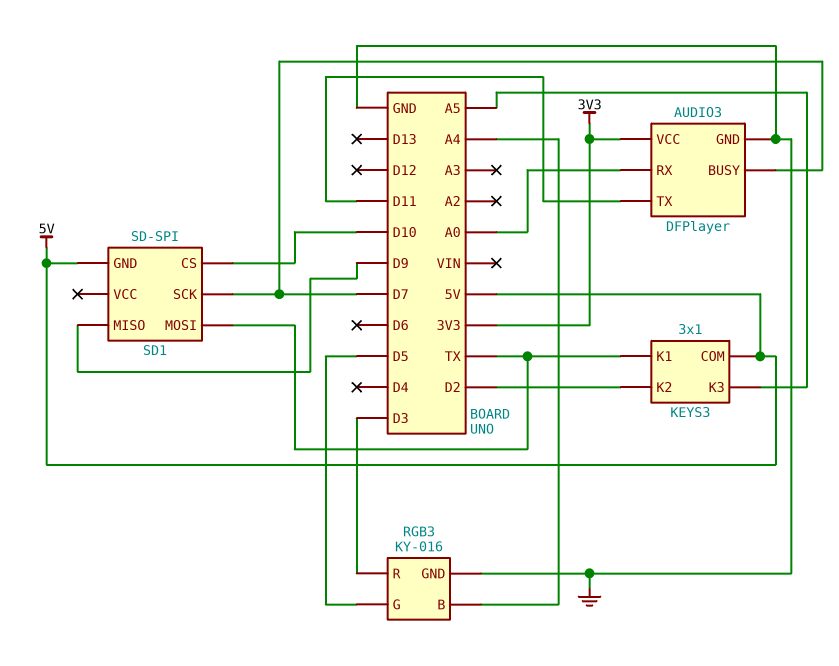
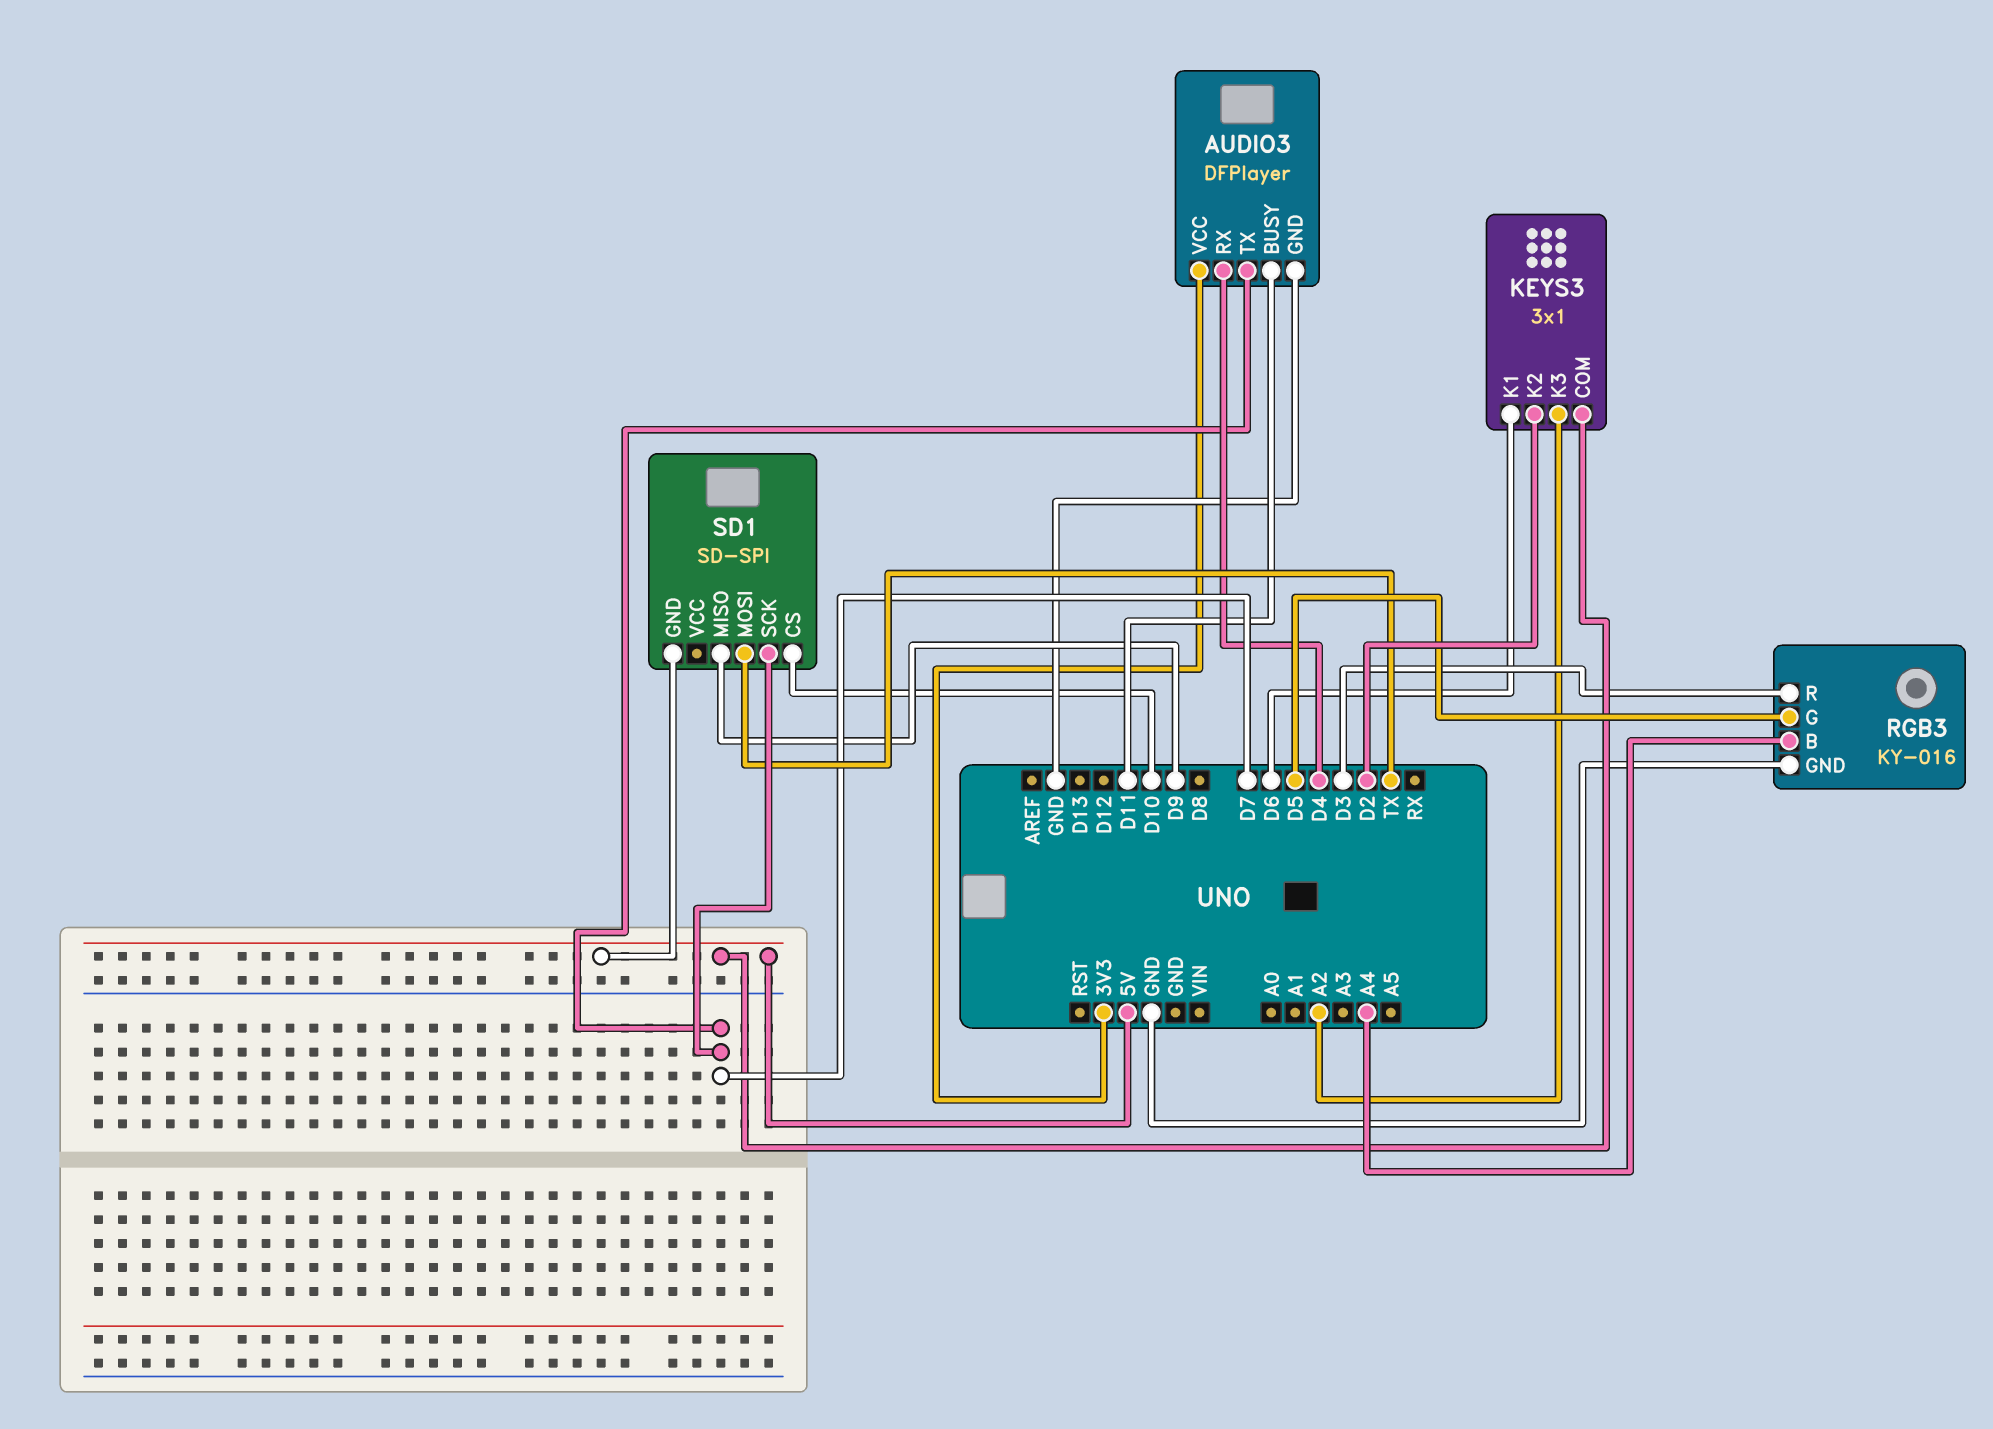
AUDIO3 pin BUSY: D7 -> D11
AUDIO3 pin RX: A0 -> D4
AUDIO3 pin TX: D11 -> D7
KEYS3 pin K1: TX -> D6
KEYS3 pin K3: A5 -> A2

